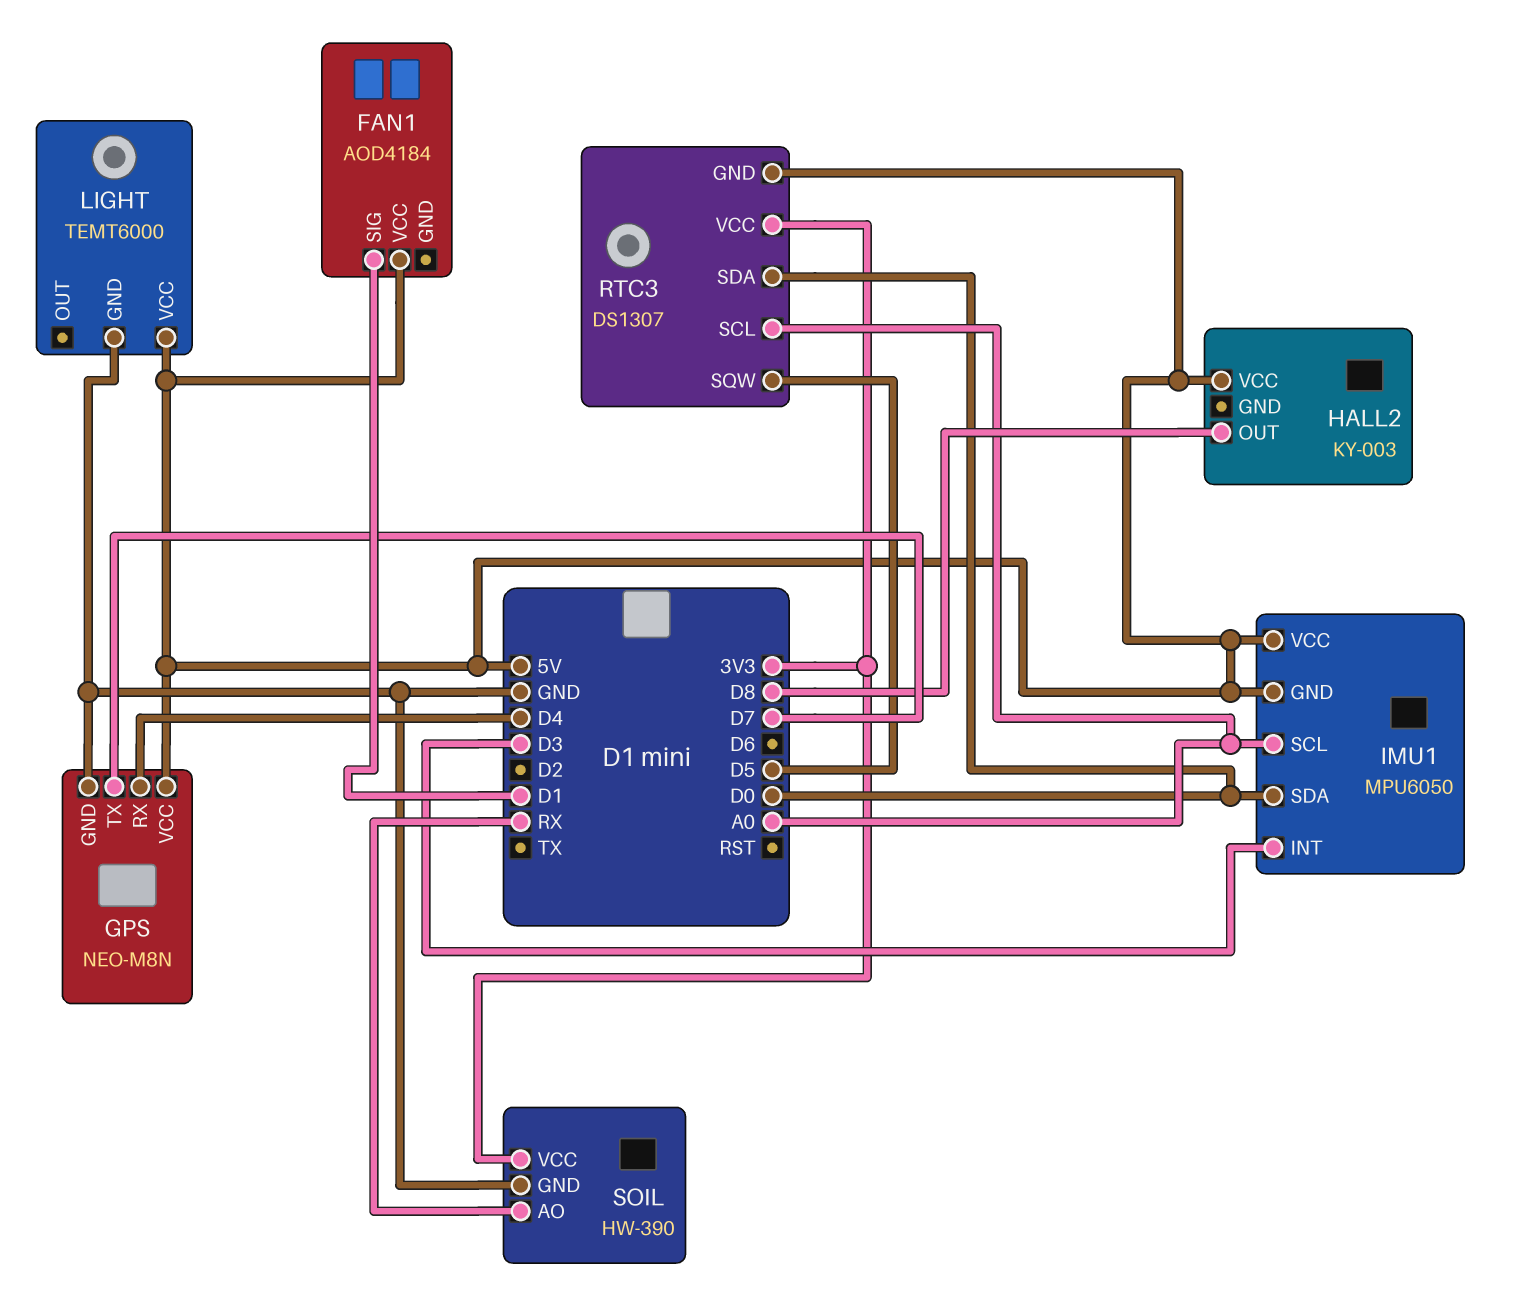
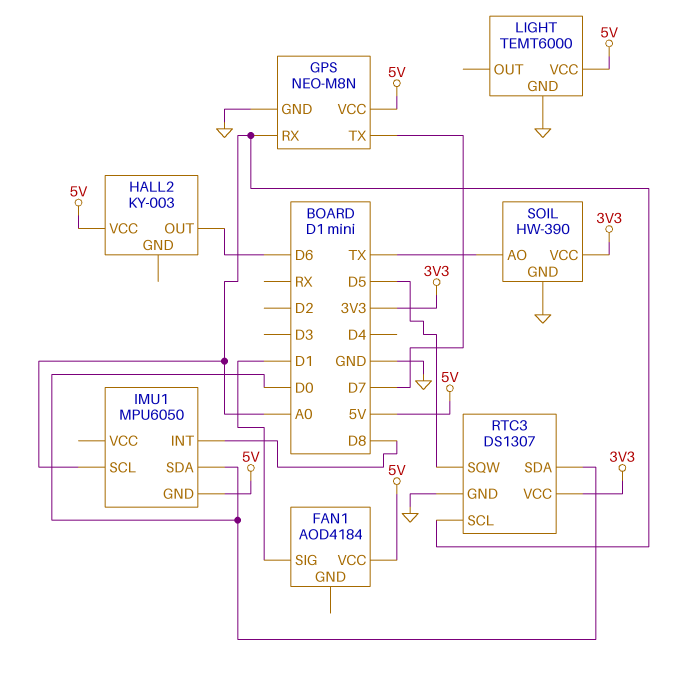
GPS pin RX: D4 -> A0
HALL2 pin OUT: D8 -> D6
IMU1 pin INT: D3 -> D8
IMU1 pin VCC: 5V -> none
RTC3 pin GND: 5V -> GND
SOIL pin AO: RX -> TX

